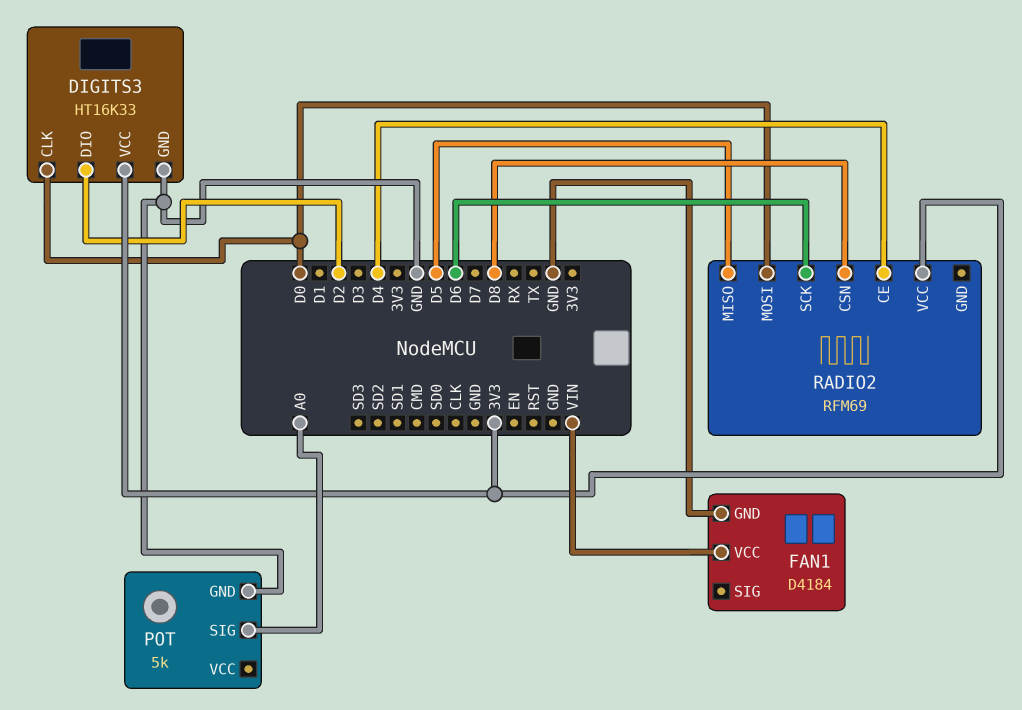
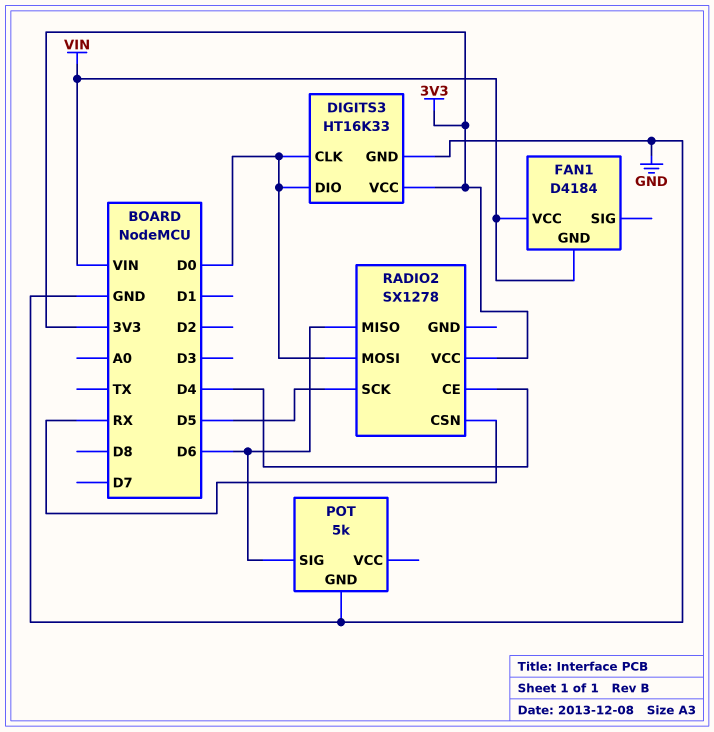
DIGITS3 pin DIO: D2 -> D0
FAN1 pin GND: GND -> VIN
POT pin SIG: A0 -> D6
RADIO2: RFM69 -> SX1278
RADIO2 pin CSN: D8 -> RX
RADIO2 pin MISO: D5 -> D6
RADIO2 pin SCK: D6 -> D5

